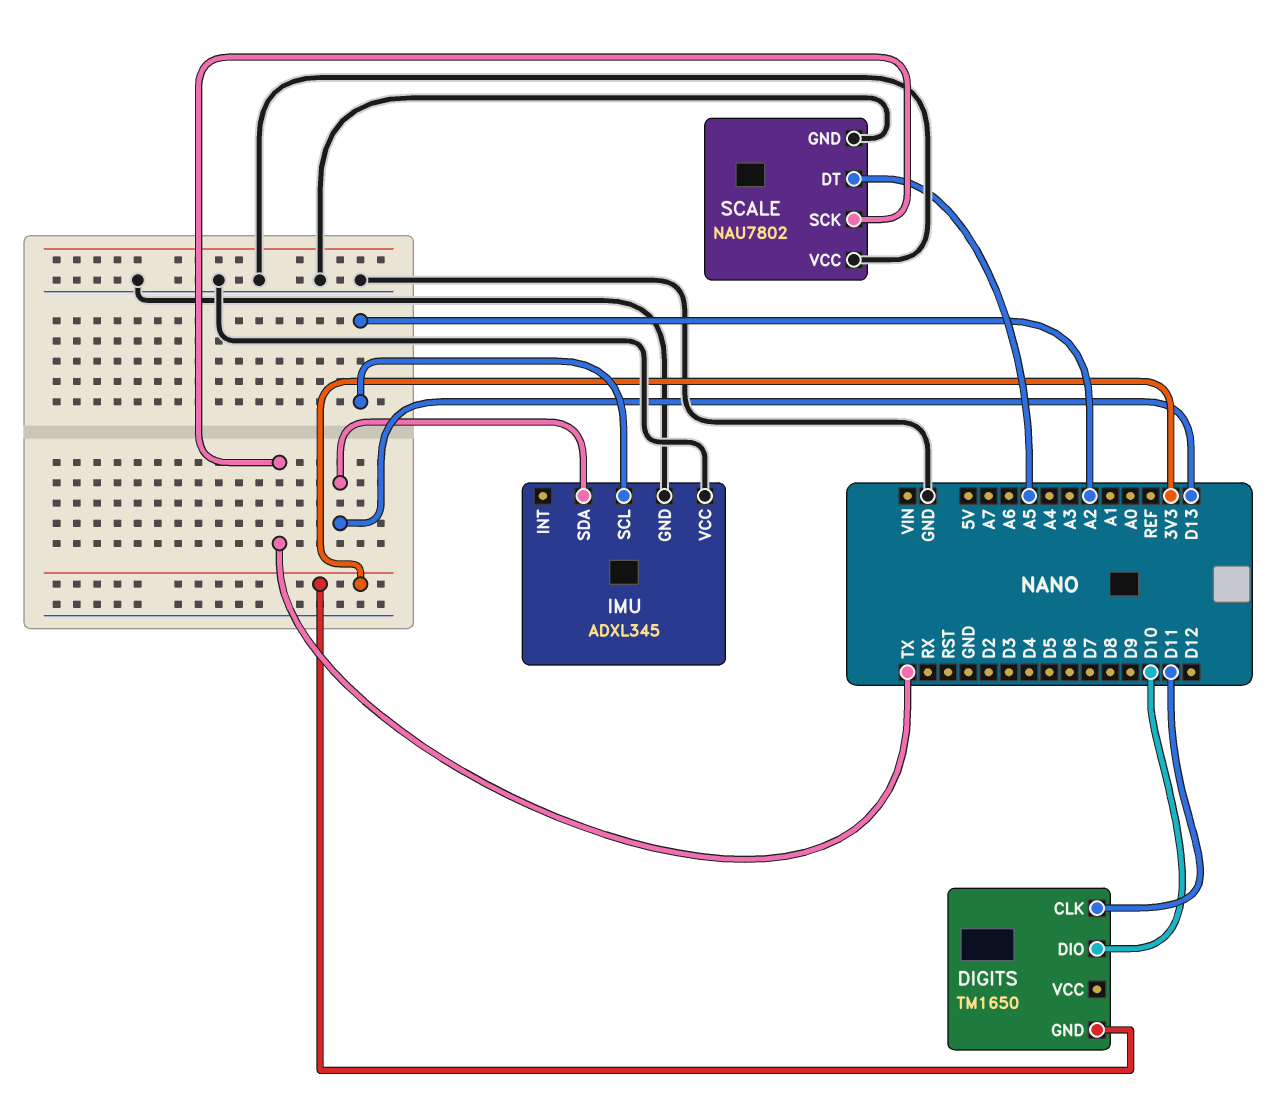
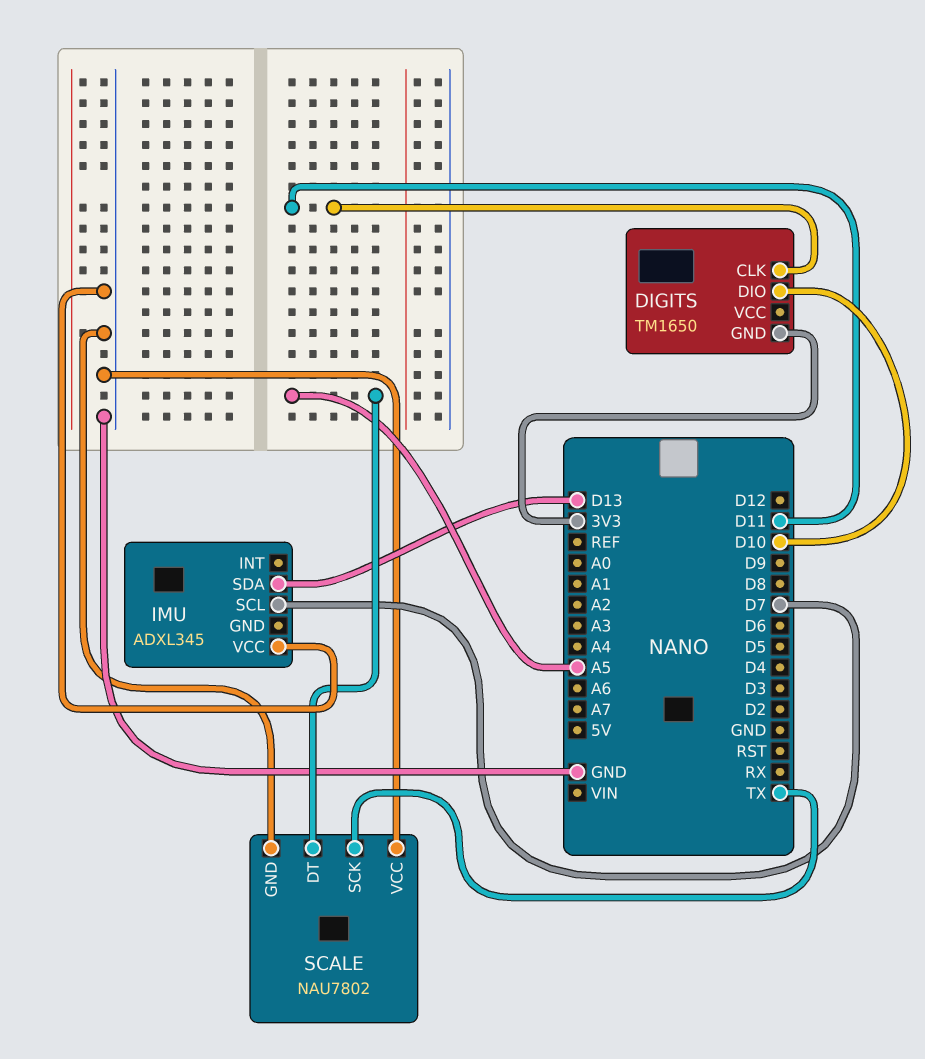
IMU pin GND: GND -> none
IMU pin SCL: A2 -> D7

